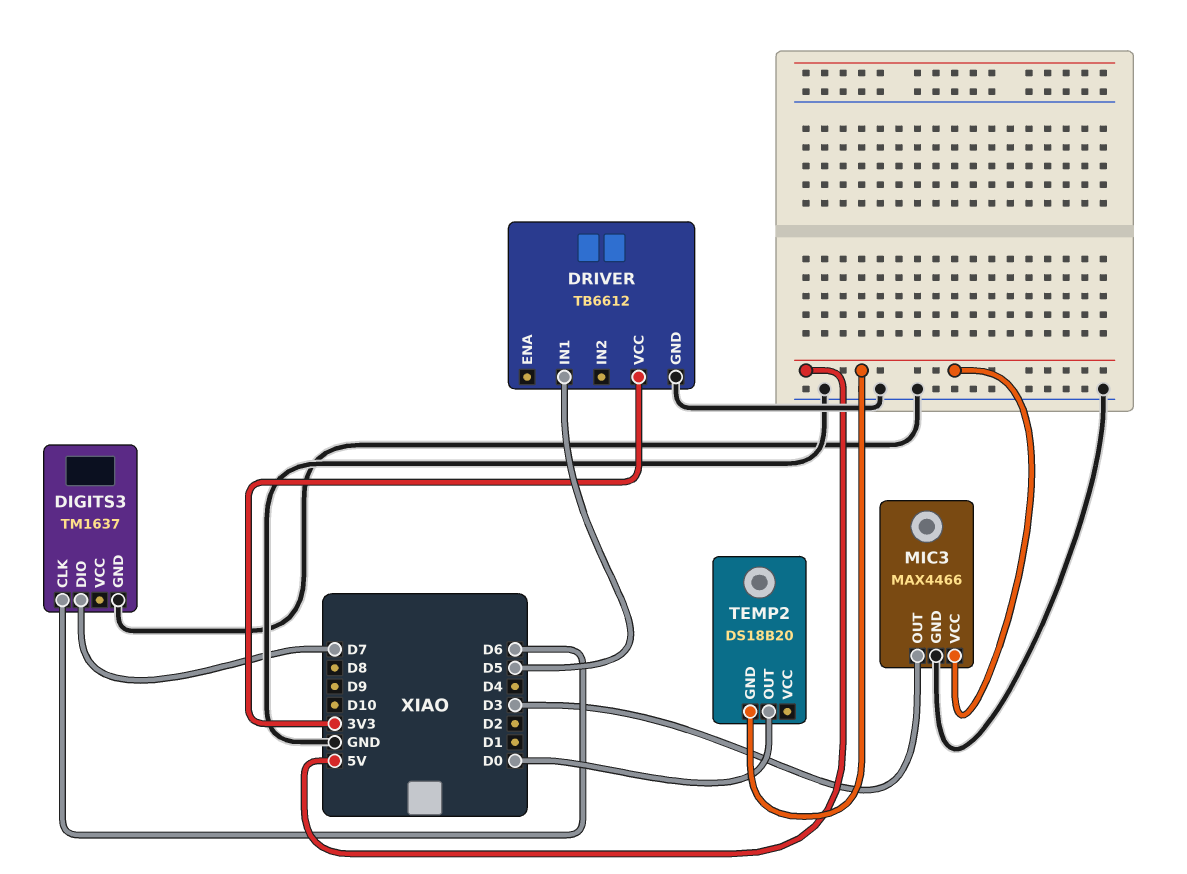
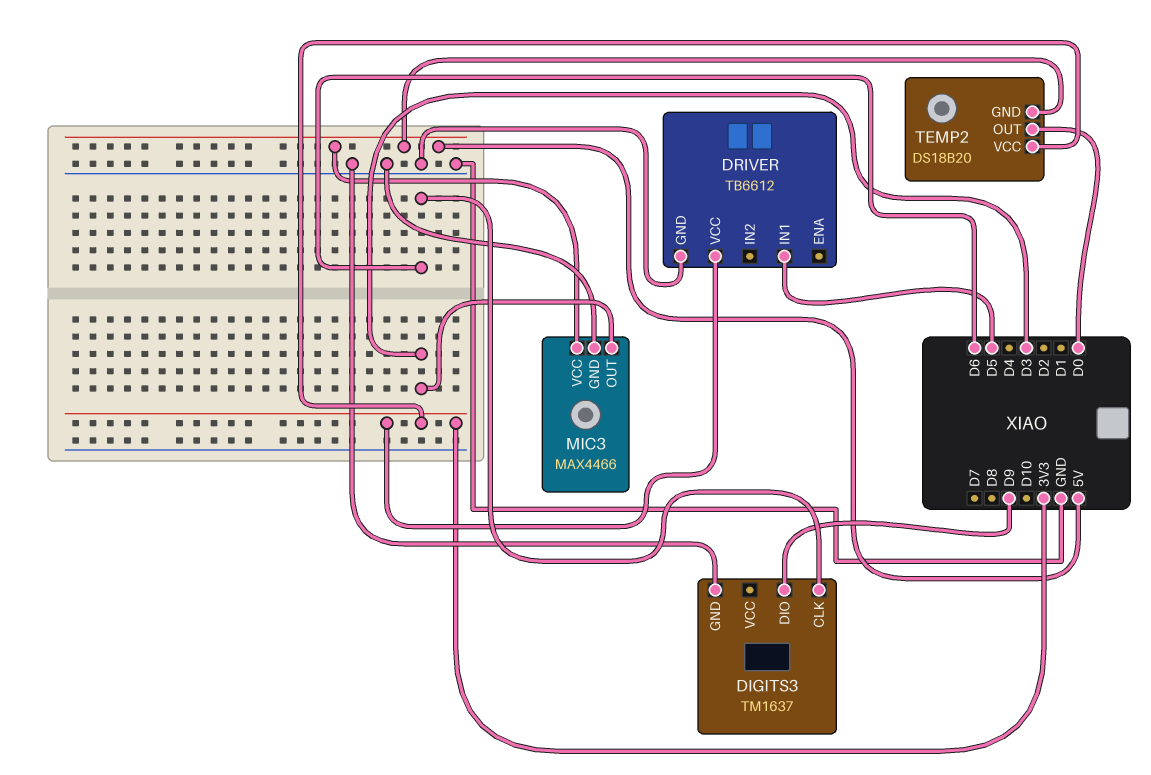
DIGITS3 pin DIO: D7 -> D9
TEMP2 pin VCC: none -> 3V3

